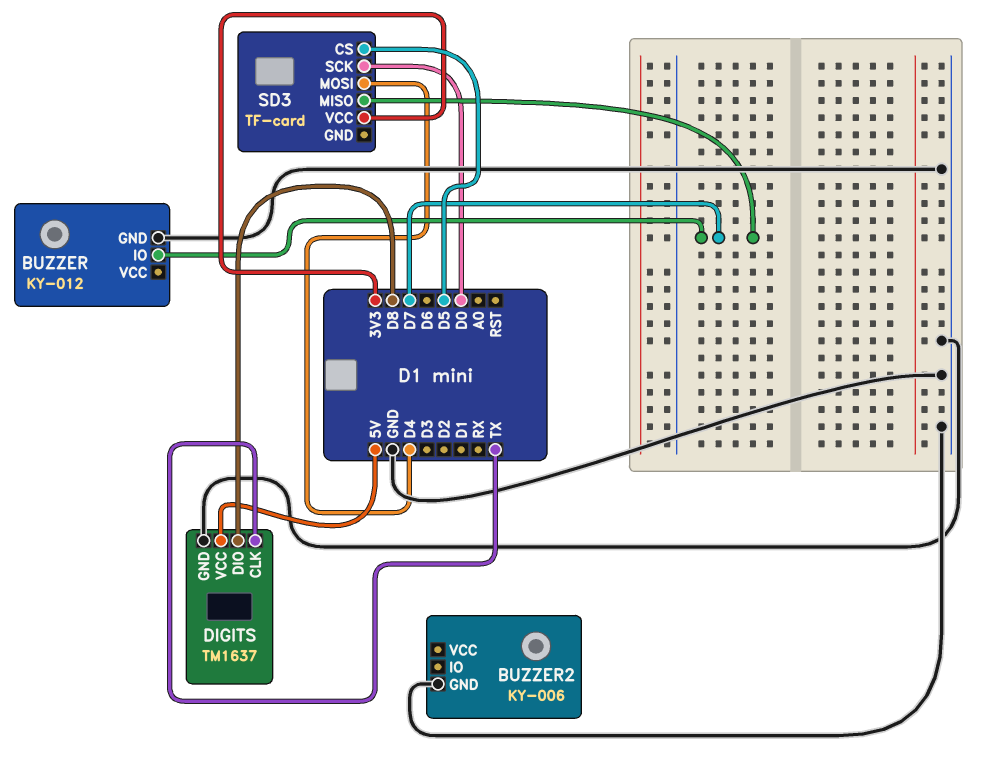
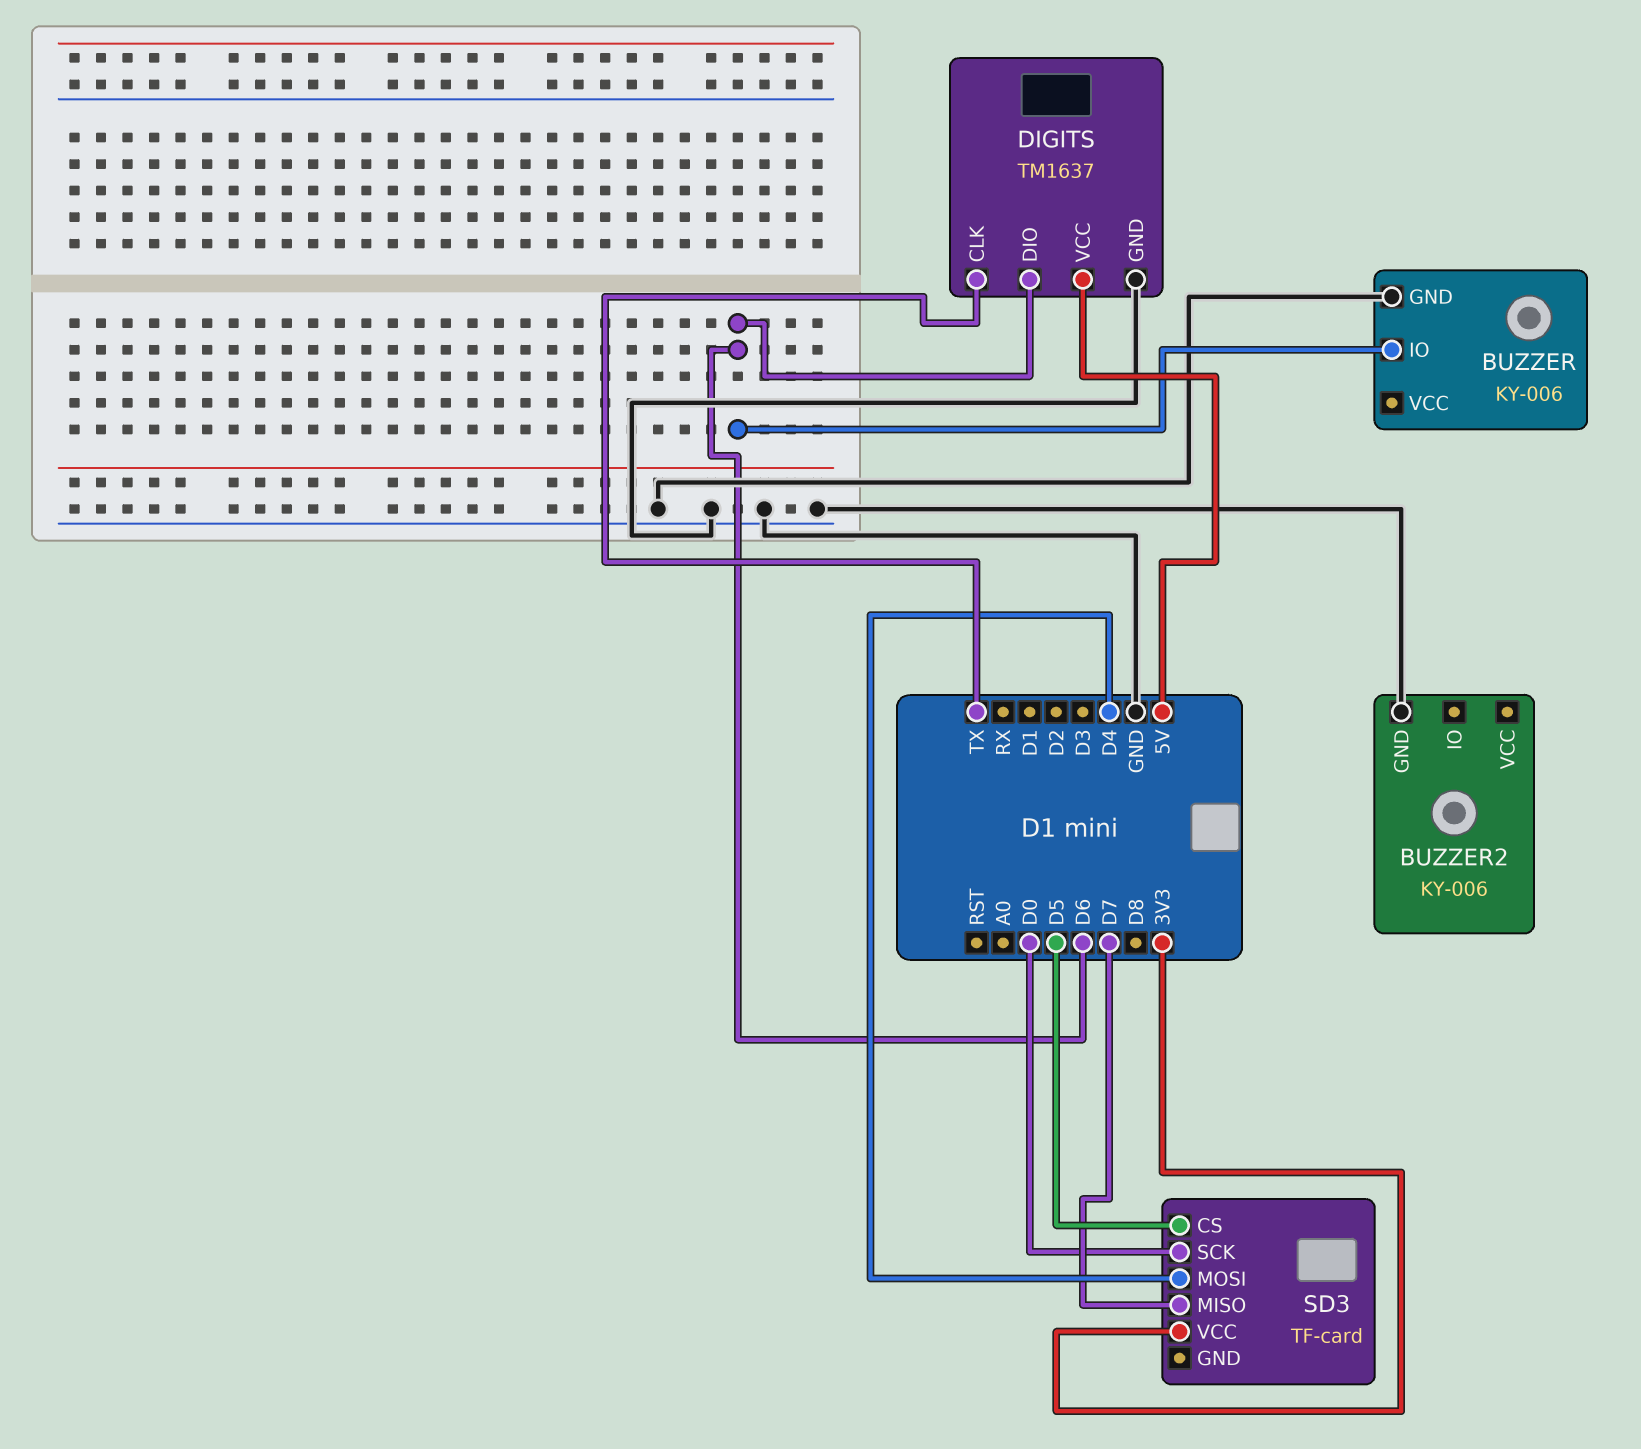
BUZZER: KY-012 -> KY-006
BUZZER pin IO: D7 -> D6
DIGITS pin DIO: D8 -> D6

